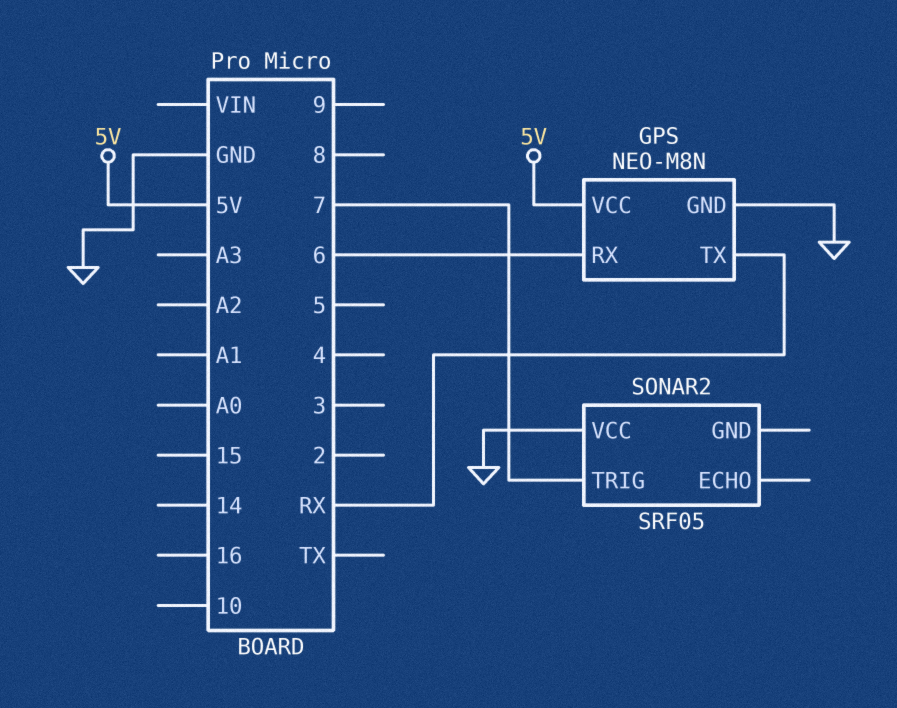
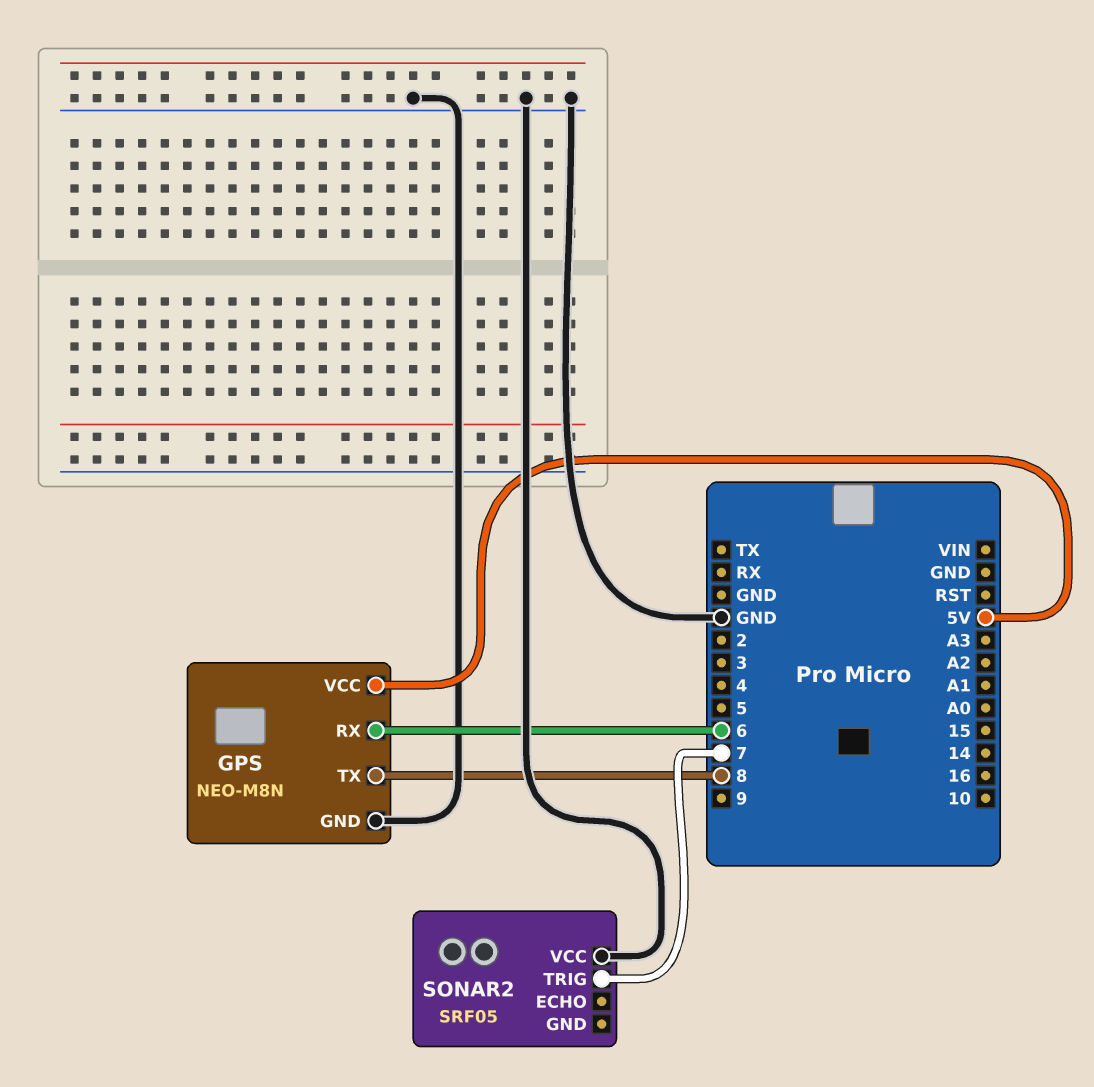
GPS pin TX: RX -> 8

